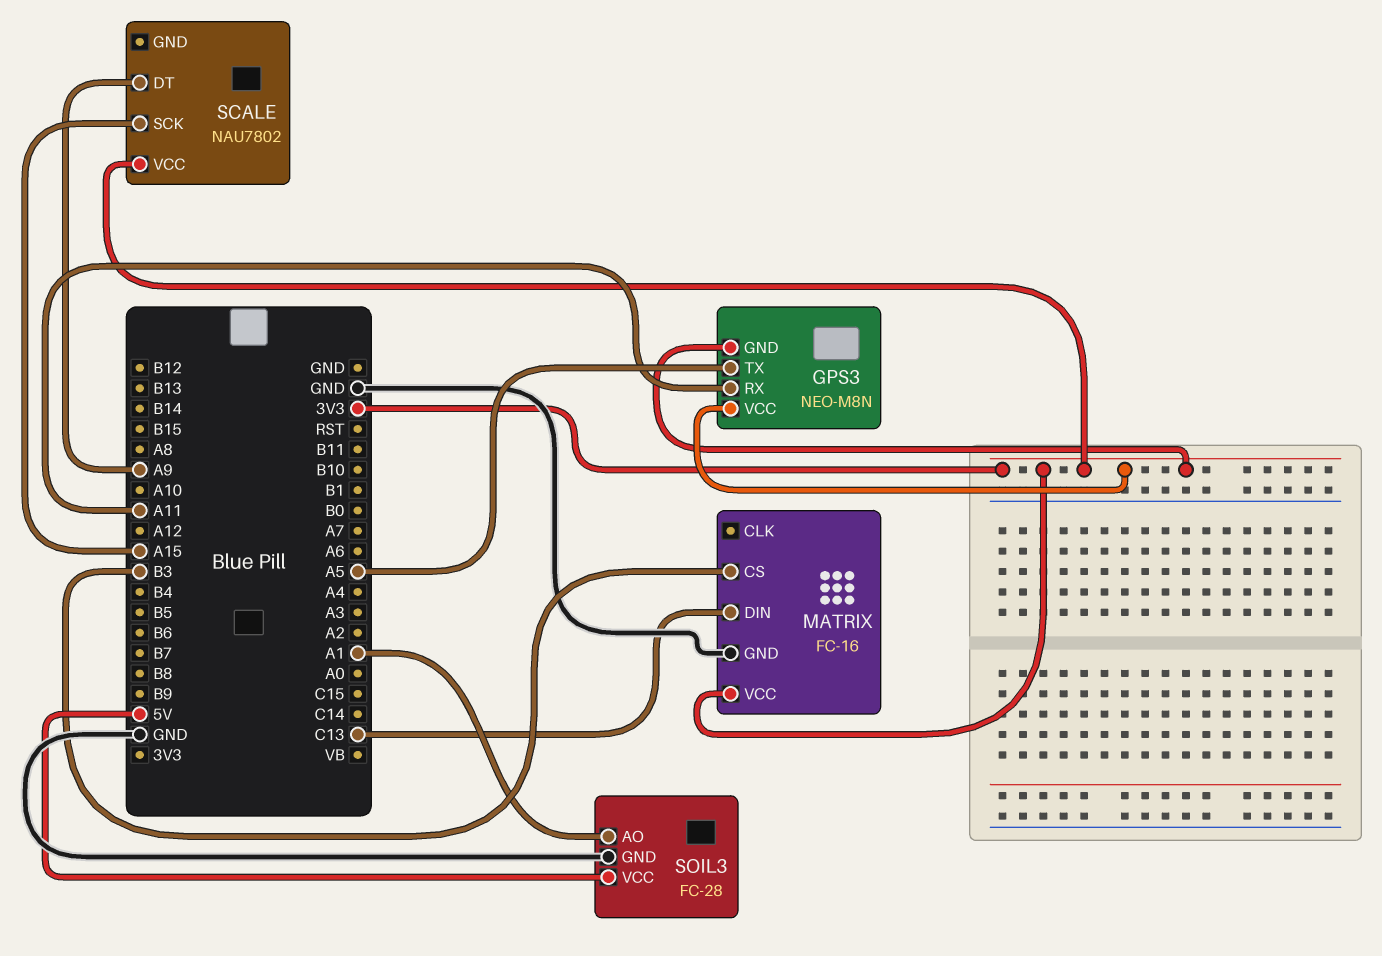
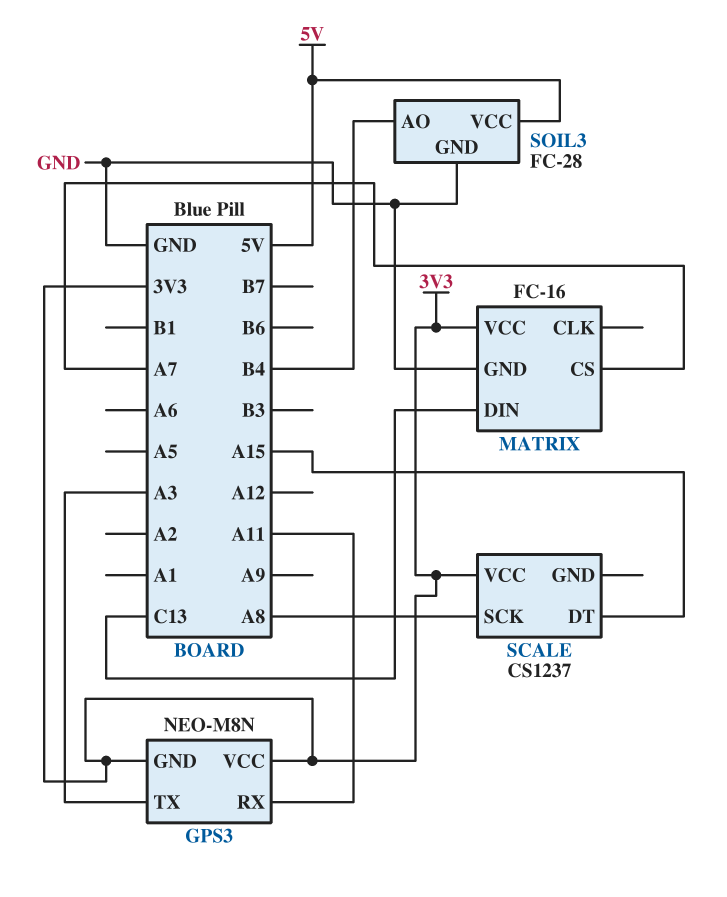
GPS3 pin TX: A5 -> A3
MATRIX pin CS: B3 -> A7
SCALE: NAU7802 -> CS1237
SCALE pin DT: A9 -> A15
SCALE pin SCK: A15 -> A8
SOIL3 pin AO: A1 -> B4

